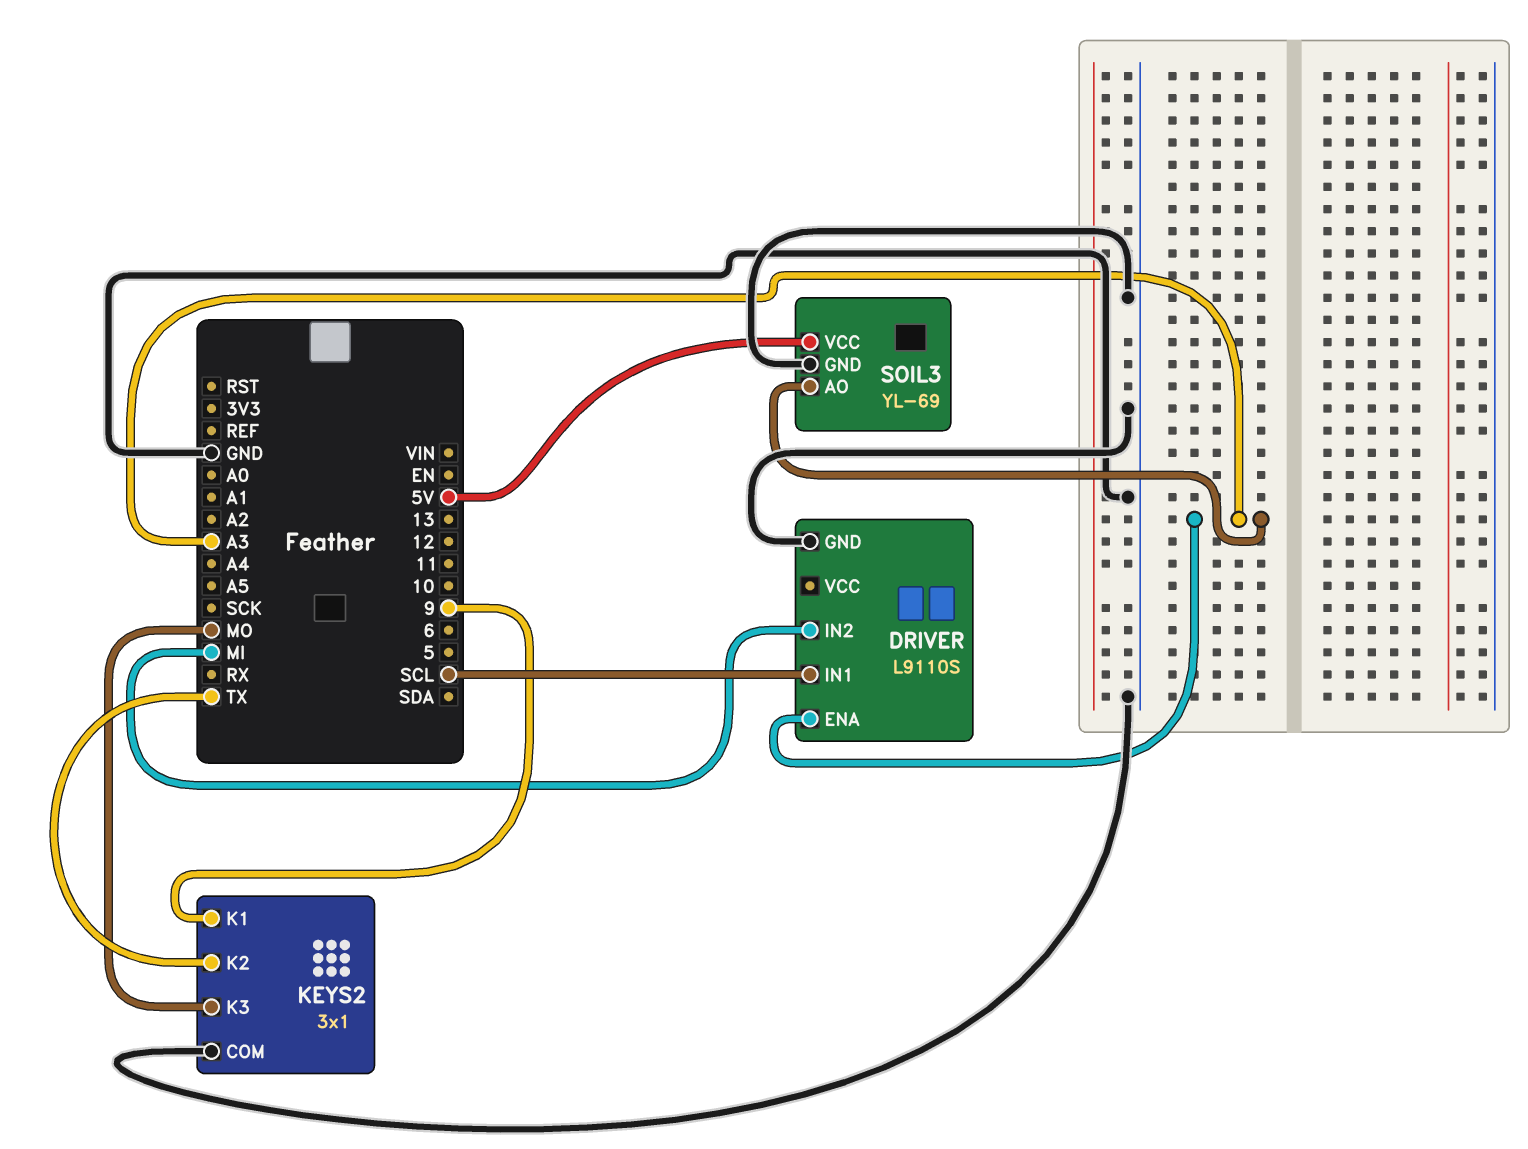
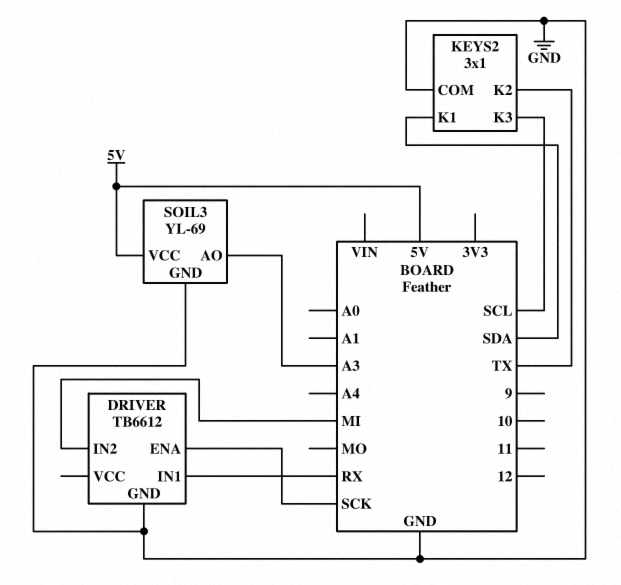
DRIVER: L9110S -> TB6612
DRIVER pin ENA: A3 -> SCK
DRIVER pin IN1: SCL -> RX
KEYS2 pin K1: 9 -> SDA
KEYS2 pin K3: MO -> SCL

